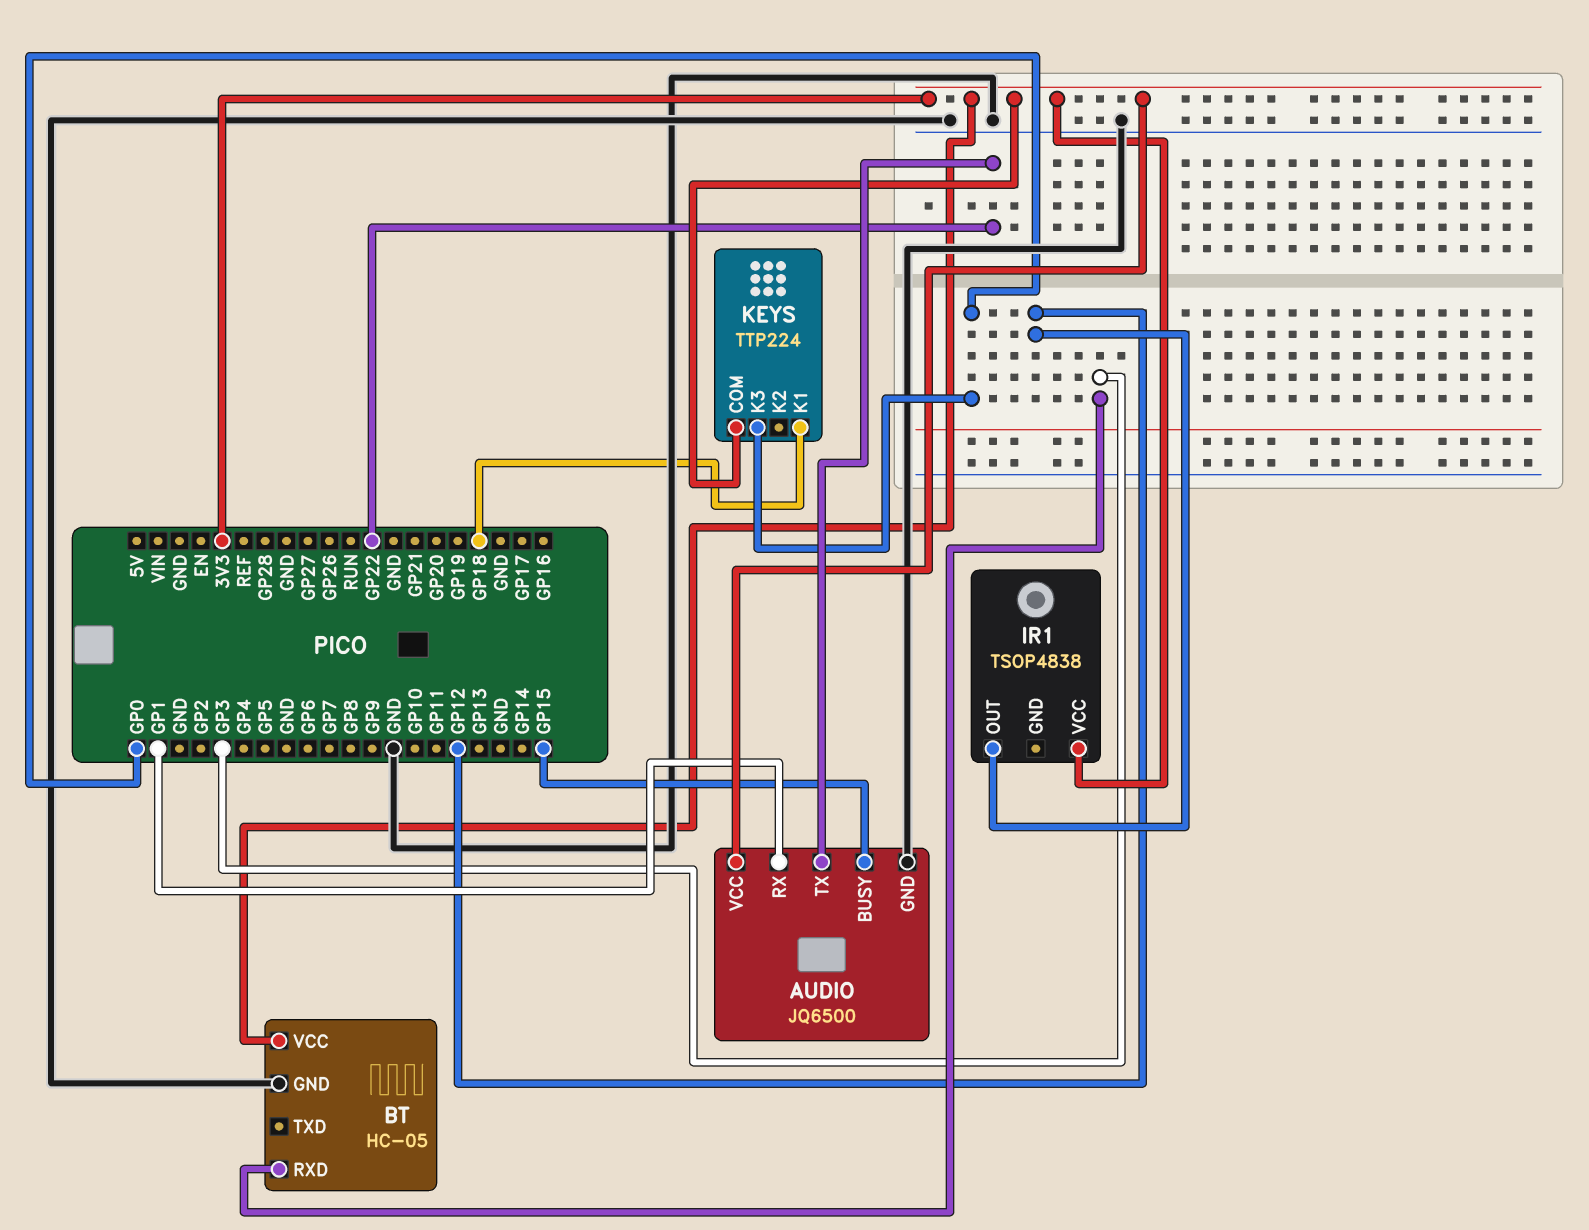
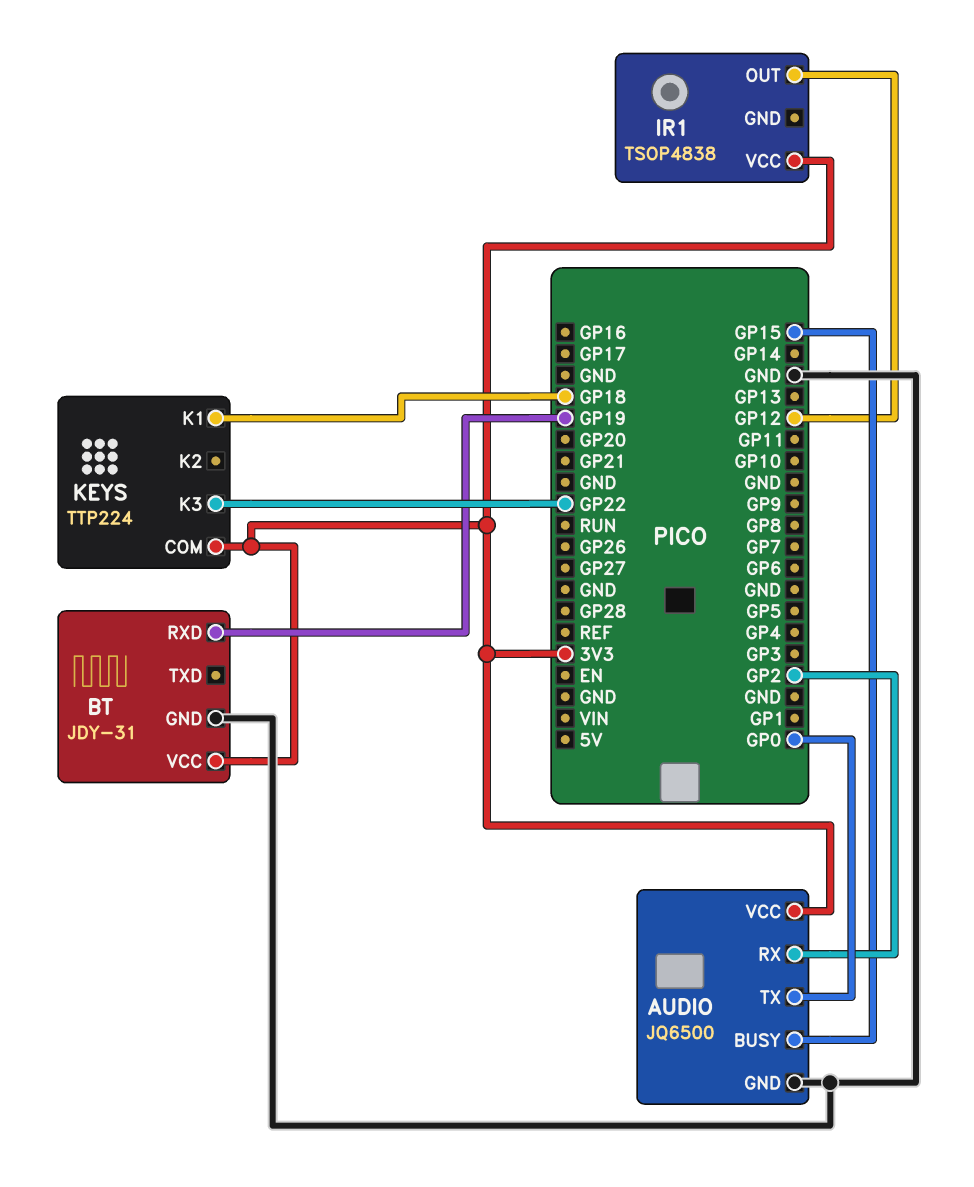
AUDIO pin RX: GP1 -> GP2
AUDIO pin TX: GP22 -> GP0
BT: HC-05 -> JDY-31
BT pin RXD: GP3 -> GP19
KEYS pin K3: GP0 -> GP22

